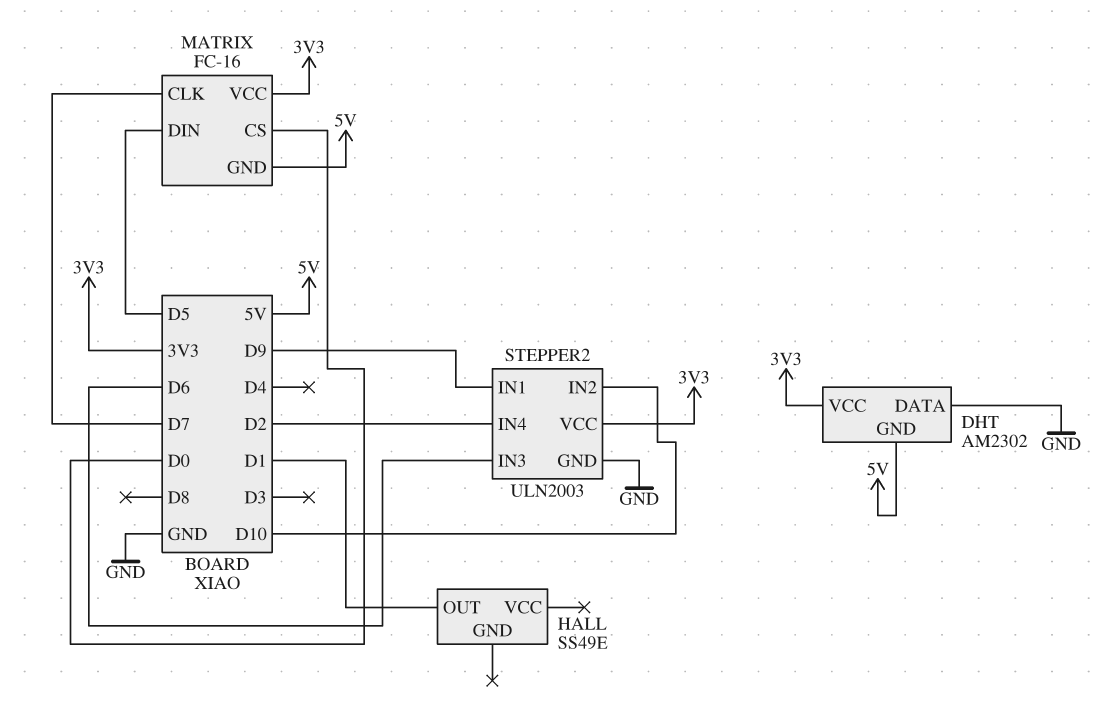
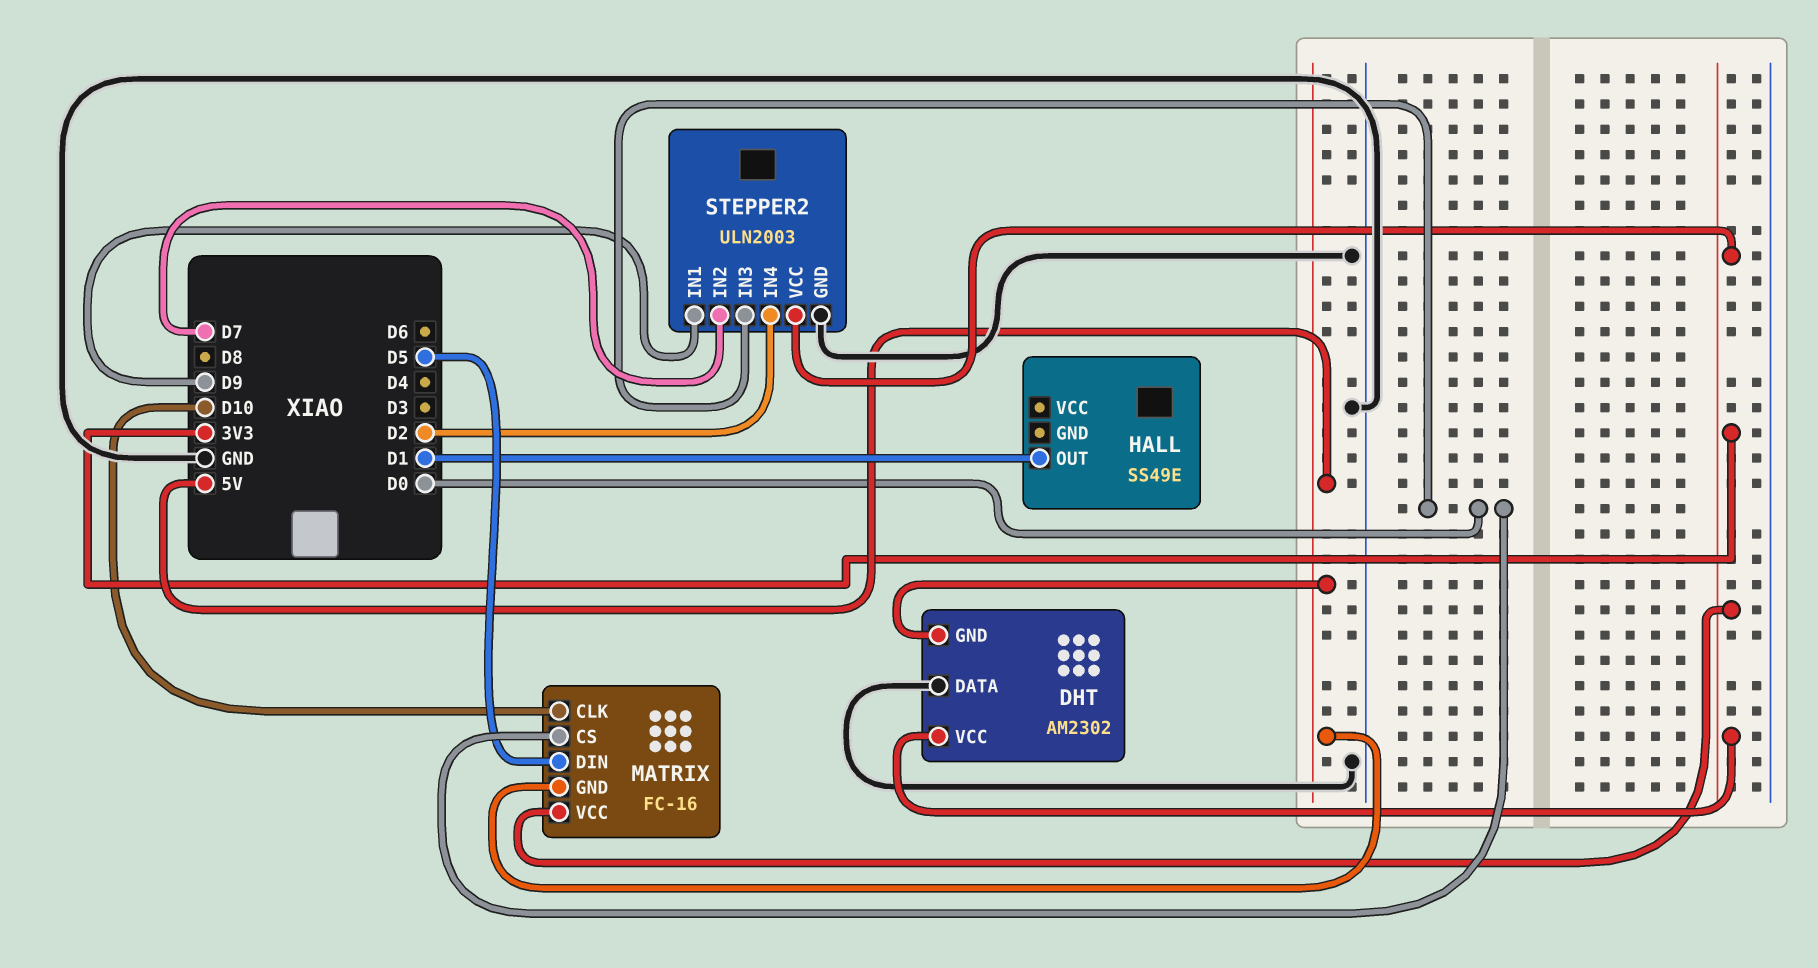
MATRIX pin CLK: D7 -> D10
STEPPER2 pin IN2: D10 -> D7
STEPPER2 pin IN3: D6 -> D0

